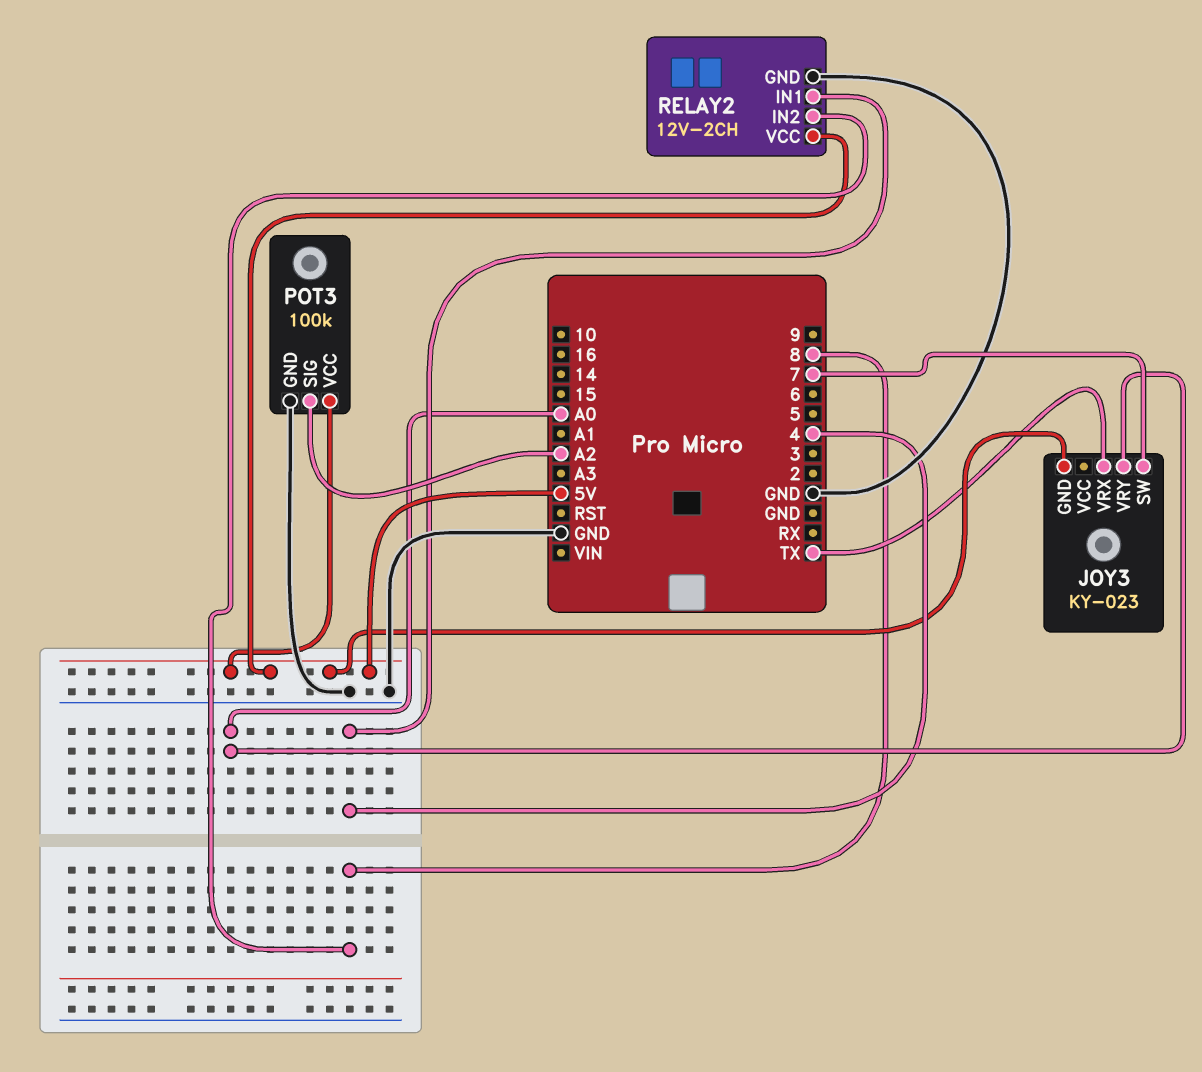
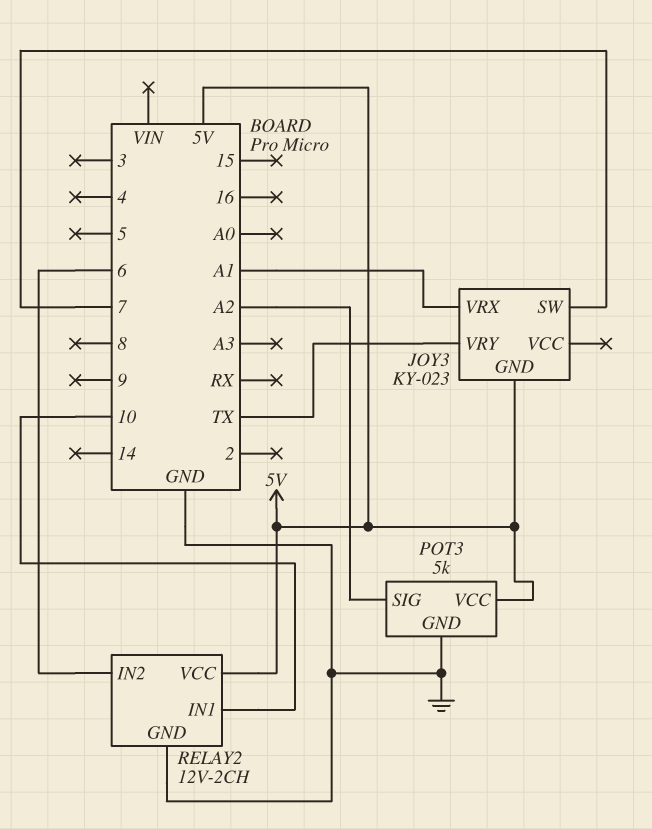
JOY3 pin VRX: TX -> A1
JOY3 pin VRY: A0 -> TX
POT3: 100k -> 5k
RELAY2 pin IN1: 4 -> 10
RELAY2 pin IN2: 8 -> 6

